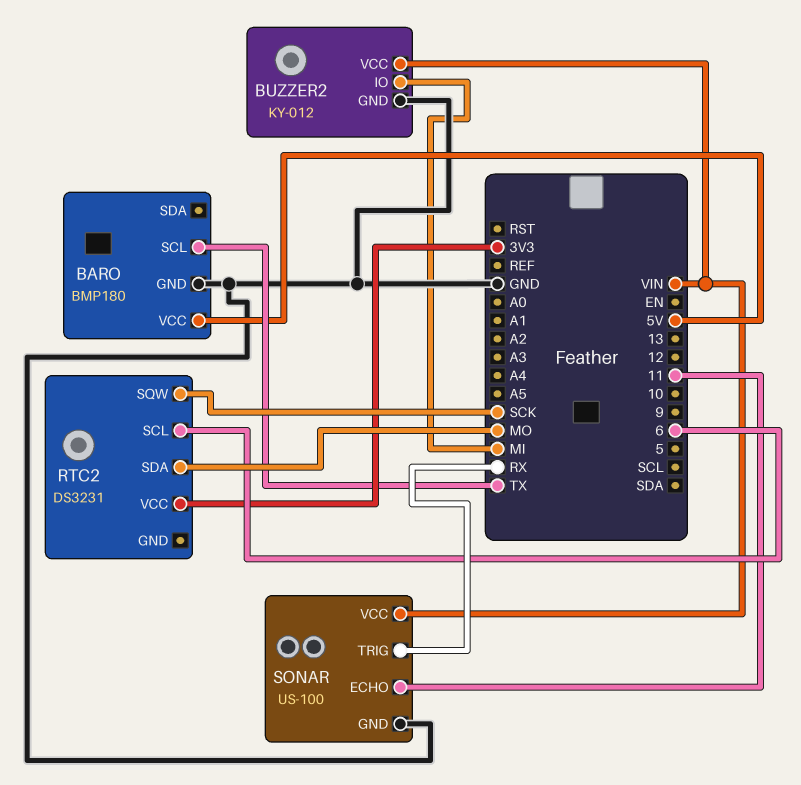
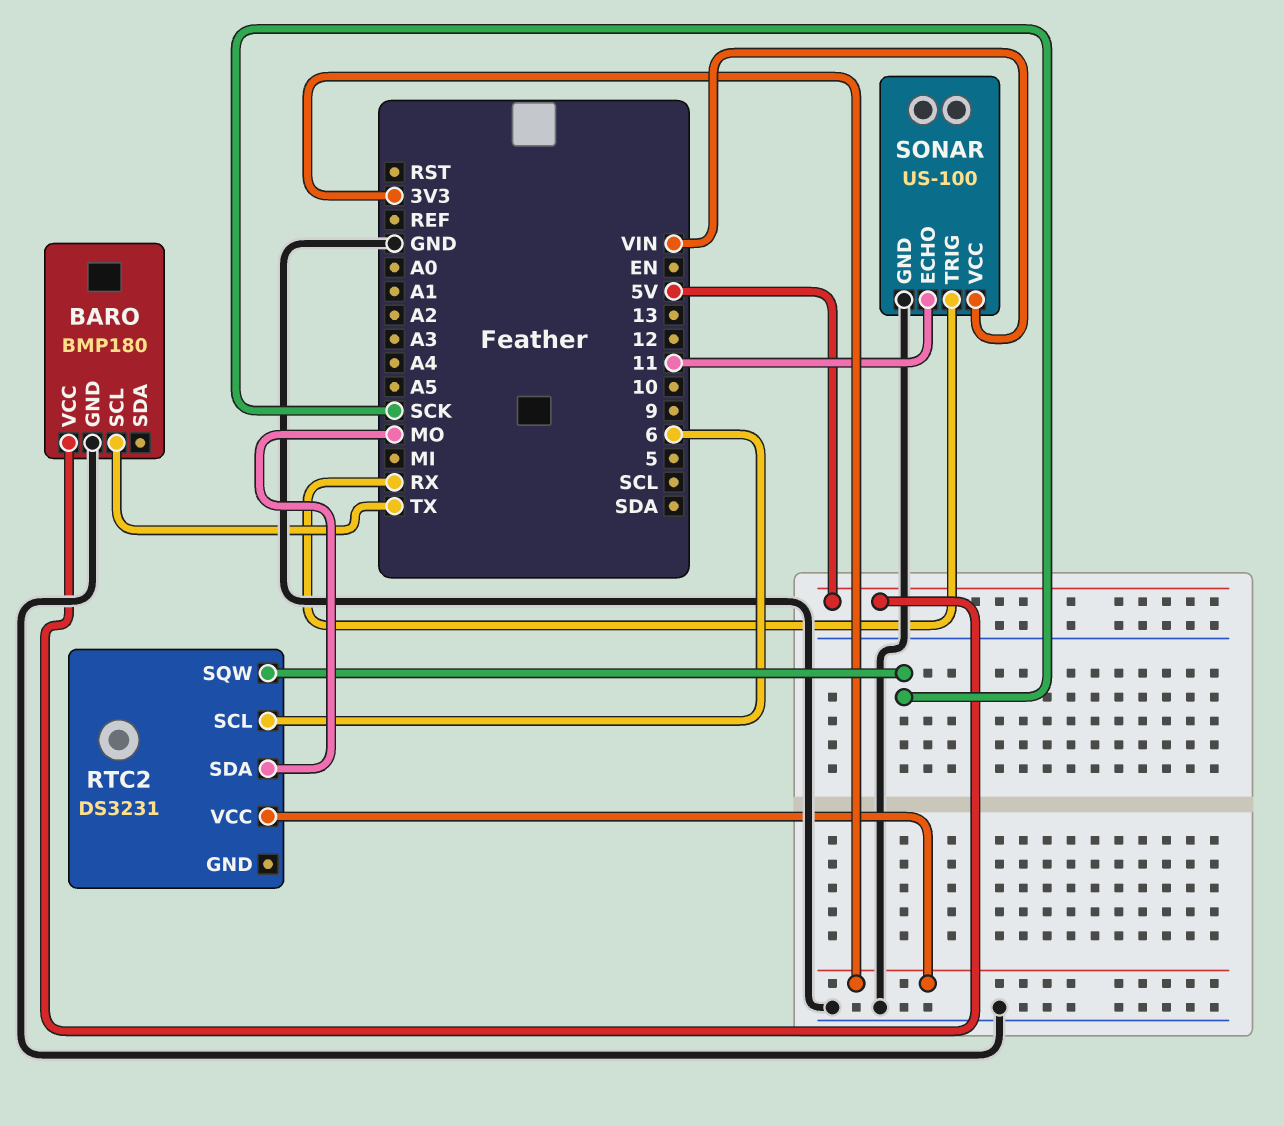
BUZZER2: KY-012 -> none
BUZZER2 pin GND: GND -> none
BUZZER2 pin IO: MI -> none
BUZZER2 pin VCC: VIN -> none

